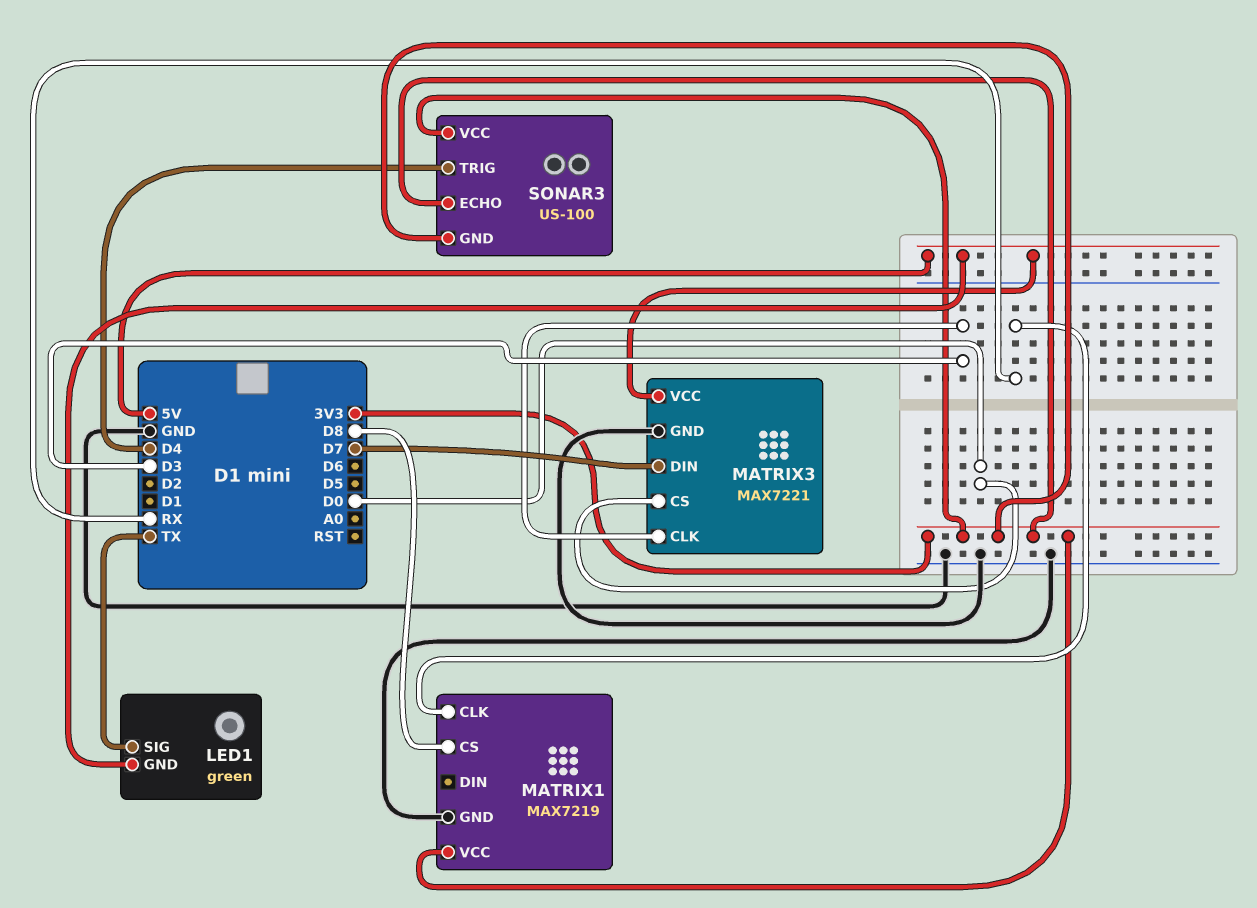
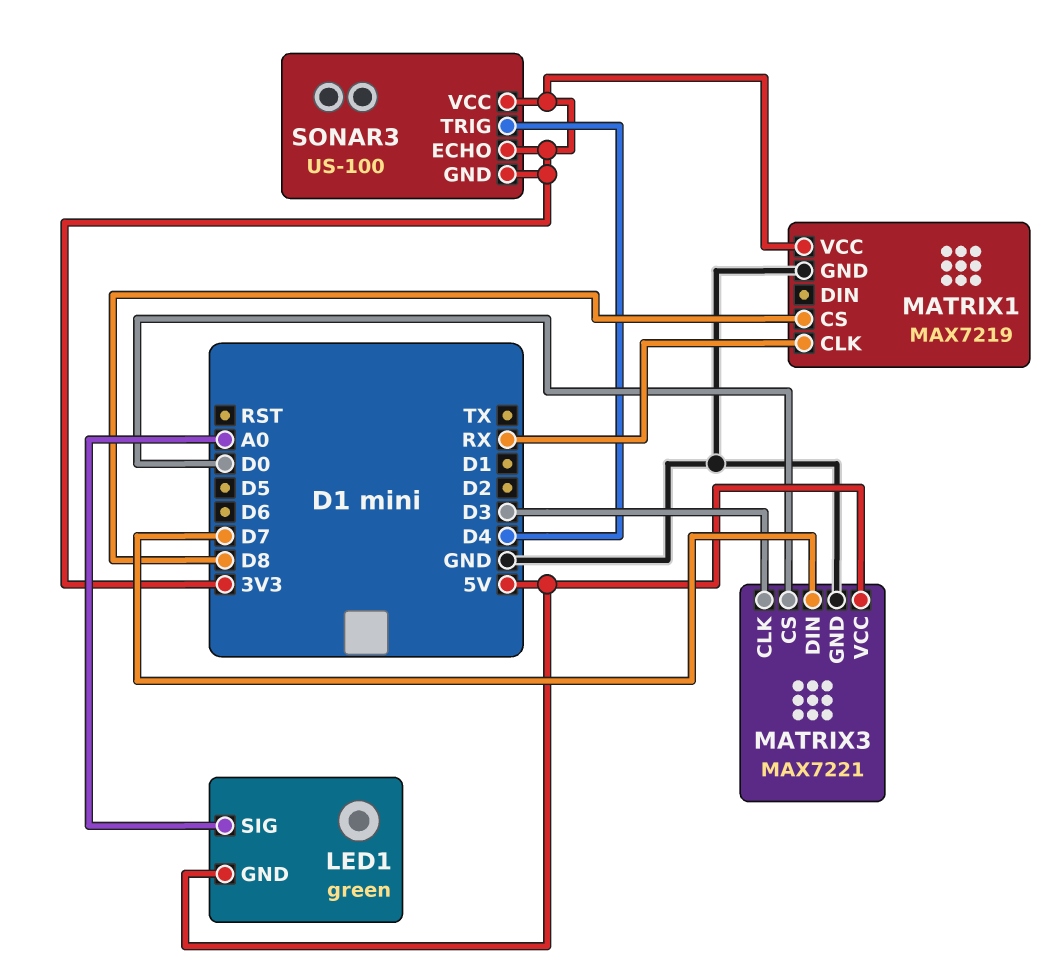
LED1 pin SIG: TX -> A0

